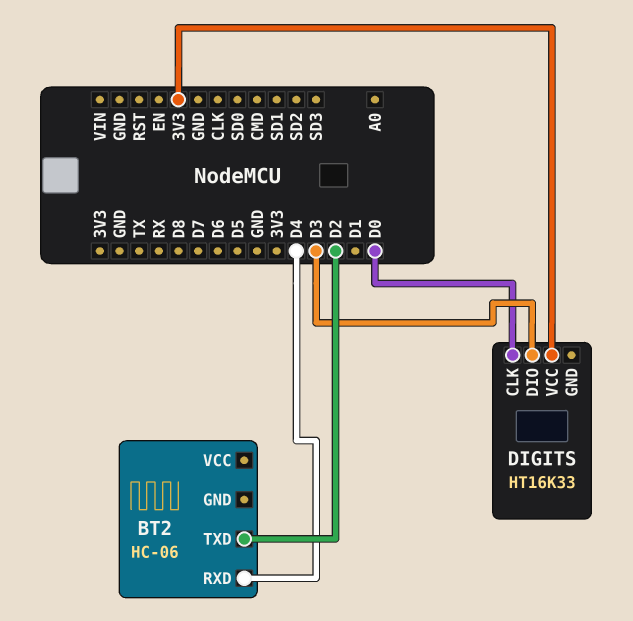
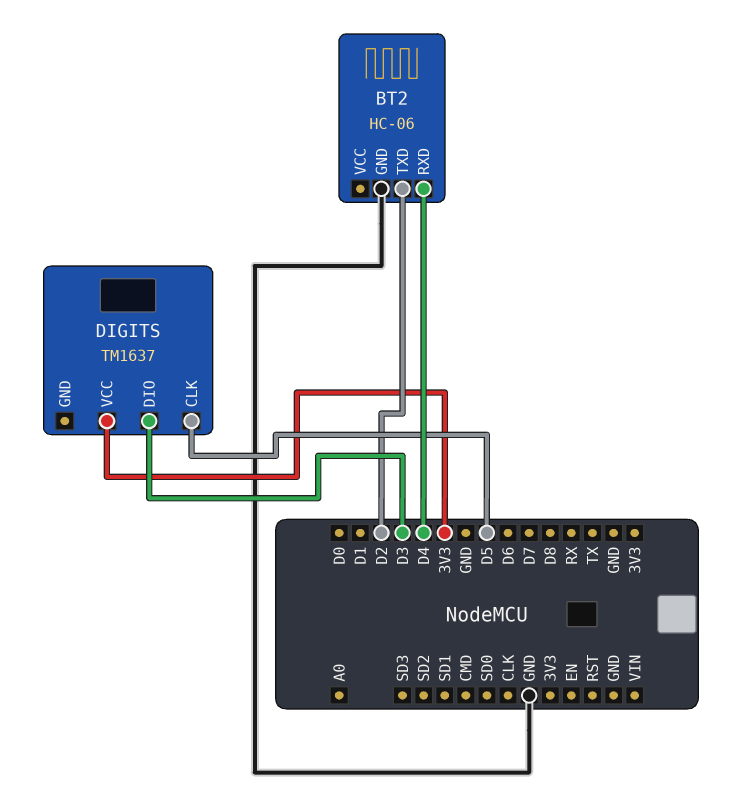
BT2 pin GND: none -> GND
DIGITS: HT16K33 -> TM1637
DIGITS pin CLK: D0 -> D5

